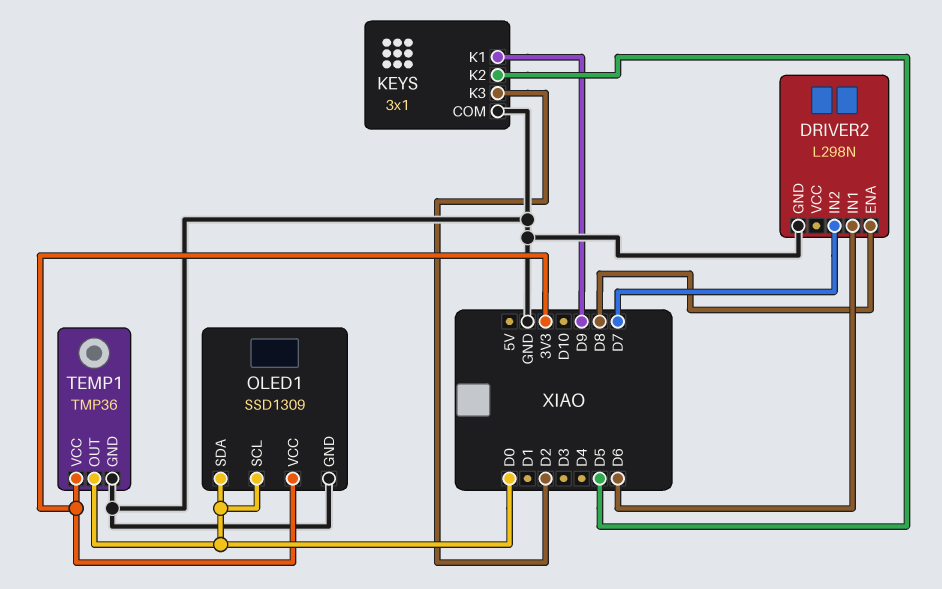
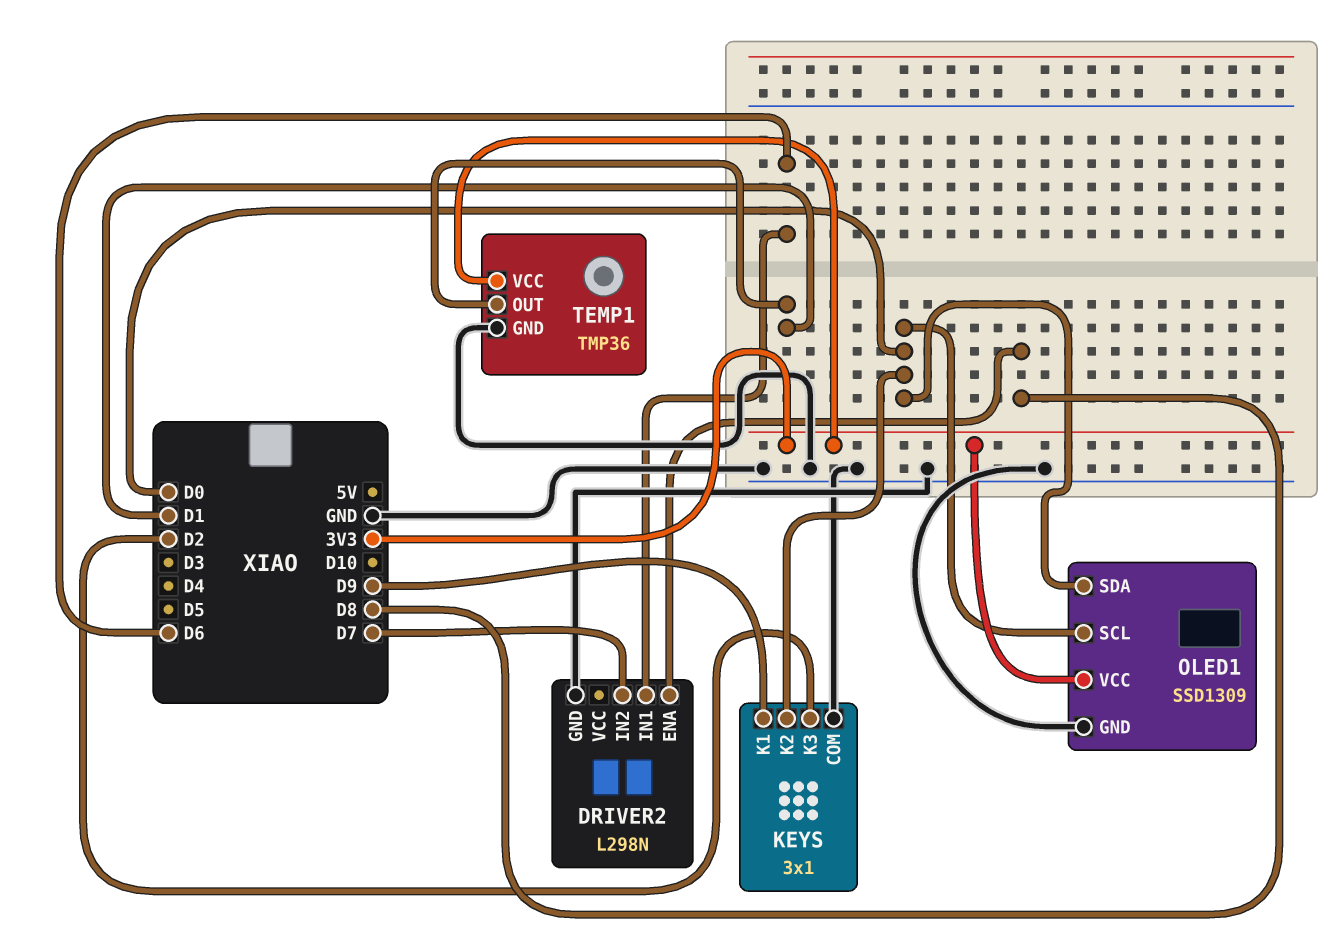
KEYS pin K2: D5 -> D0
TEMP1 pin OUT: D0 -> D1

